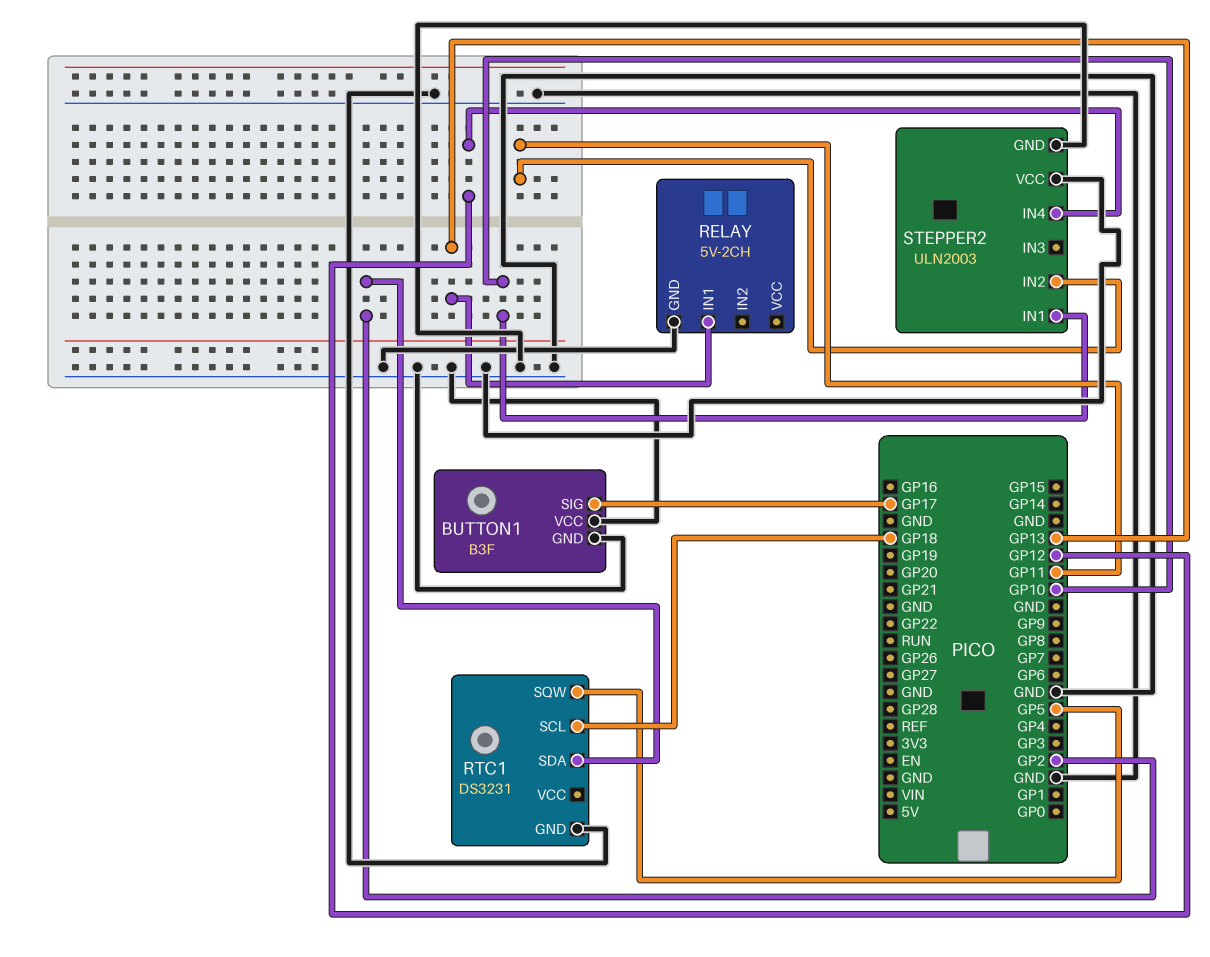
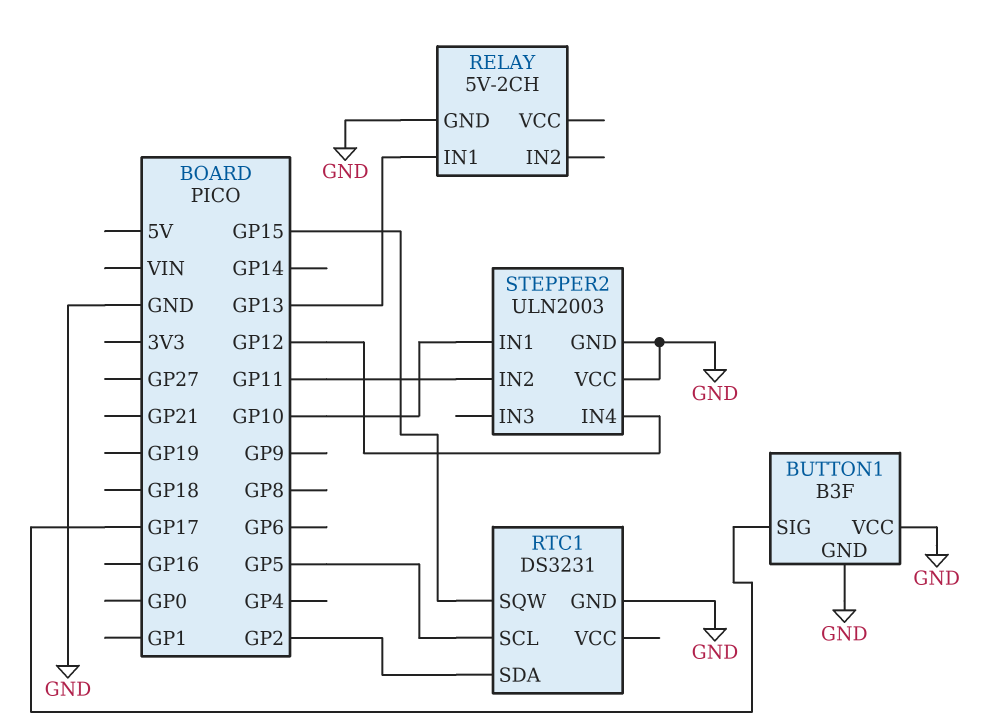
RTC1 pin SCL: GP18 -> GP5
RTC1 pin SQW: GP5 -> GP15

